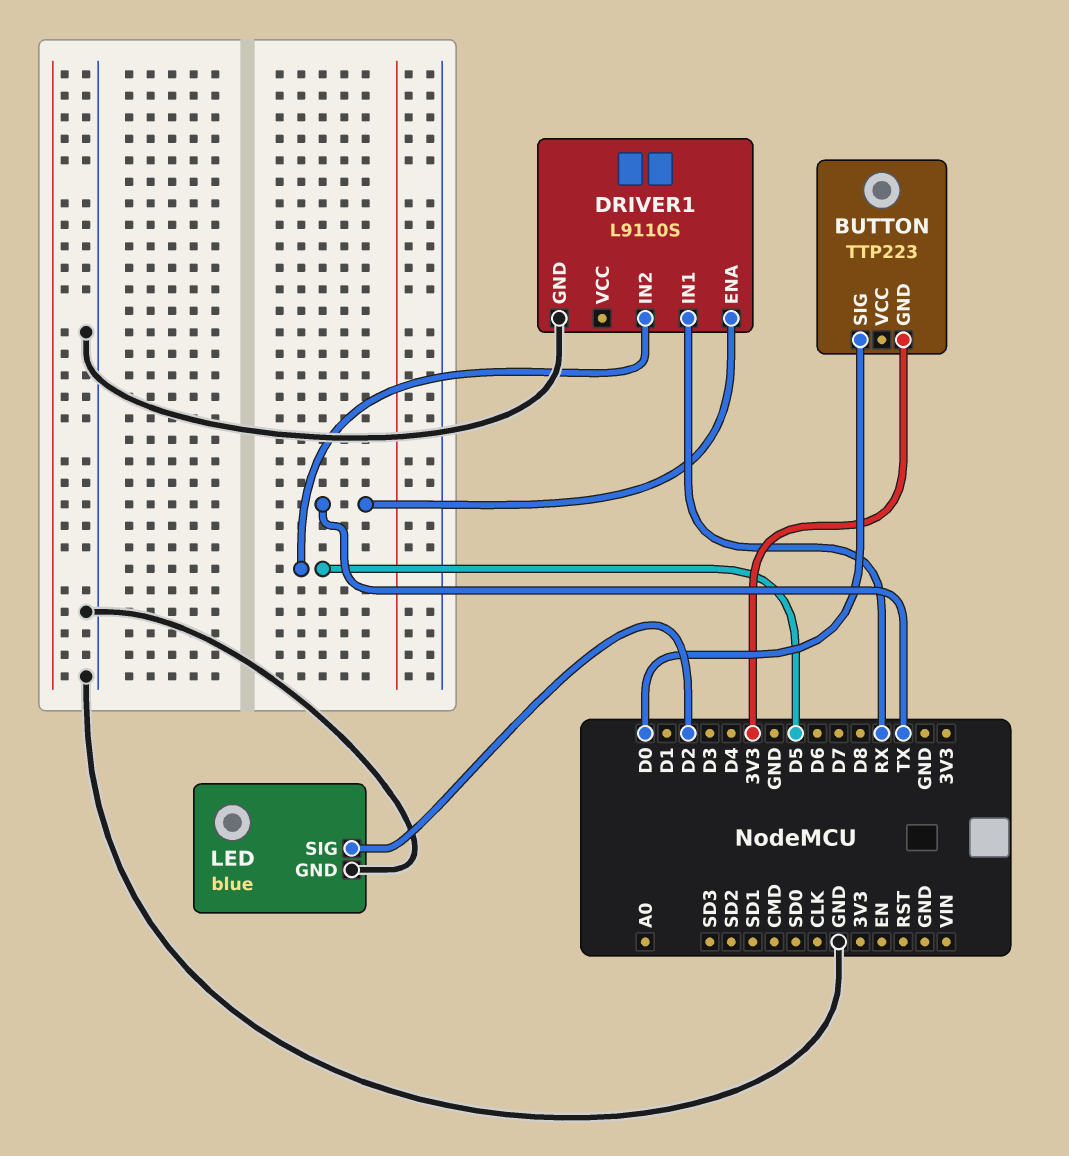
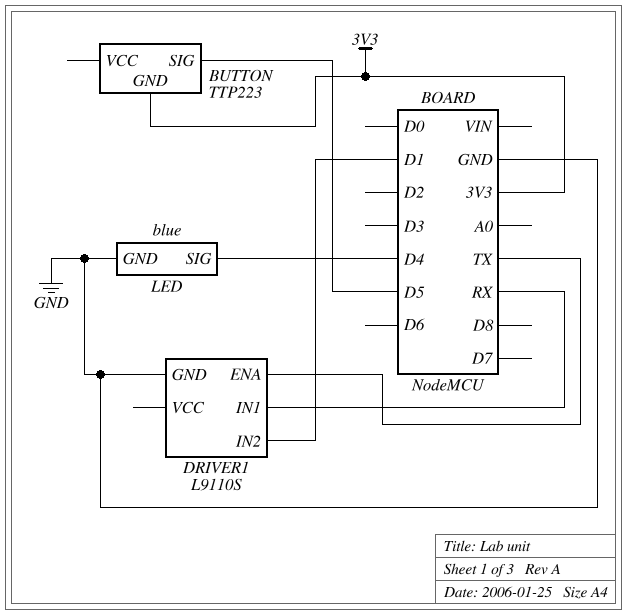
BUTTON pin SIG: D0 -> D5
DRIVER1 pin IN2: D5 -> D1
LED pin SIG: D2 -> D4

